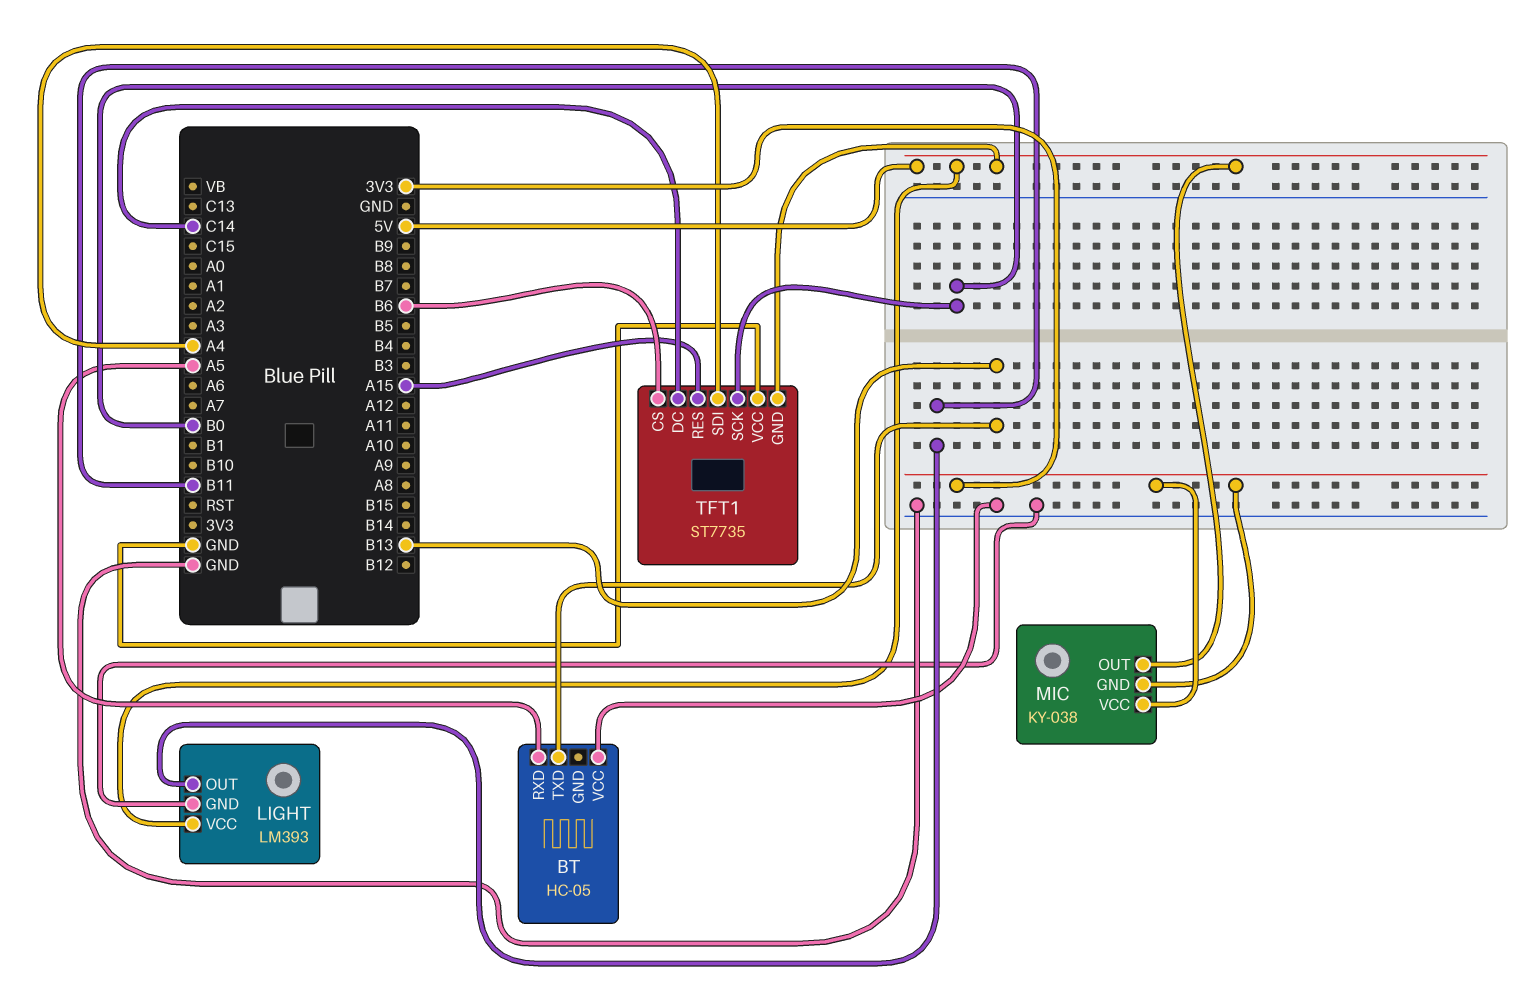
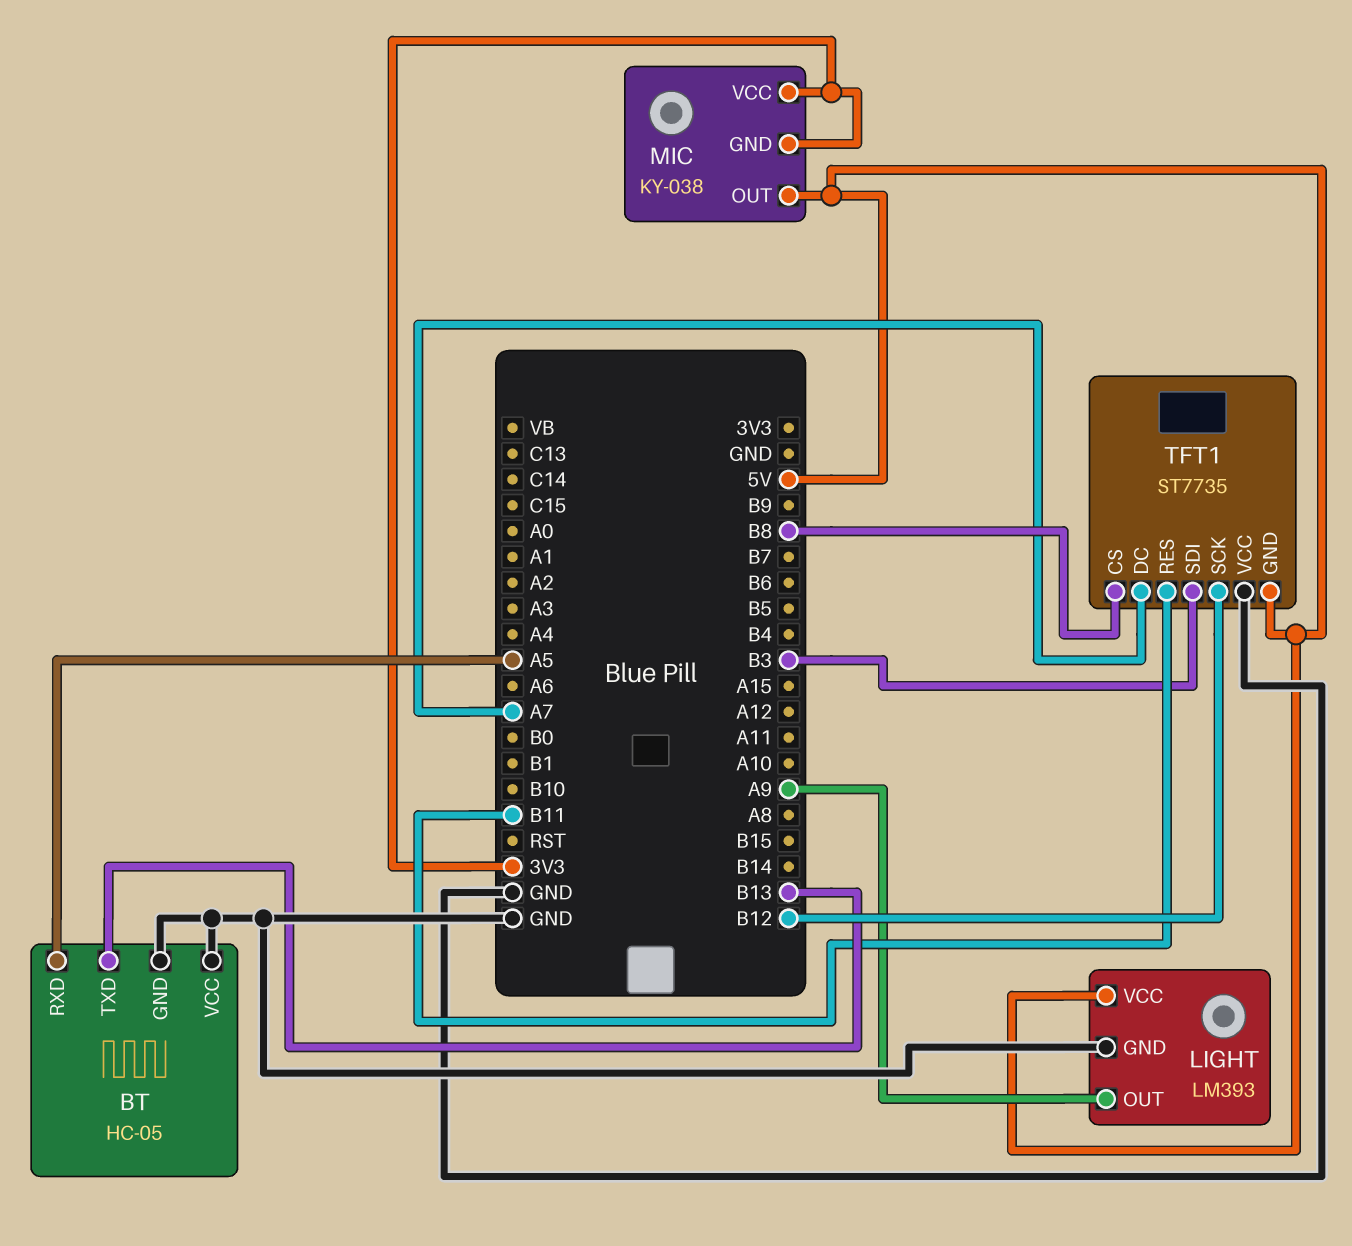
BT pin GND: none -> GND
LIGHT pin OUT: B11 -> A9
TFT1 pin CS: B6 -> B8
TFT1 pin DC: C14 -> A7
TFT1 pin RES: A15 -> B11
TFT1 pin SCK: B0 -> B12
TFT1 pin SDI: A4 -> B3

